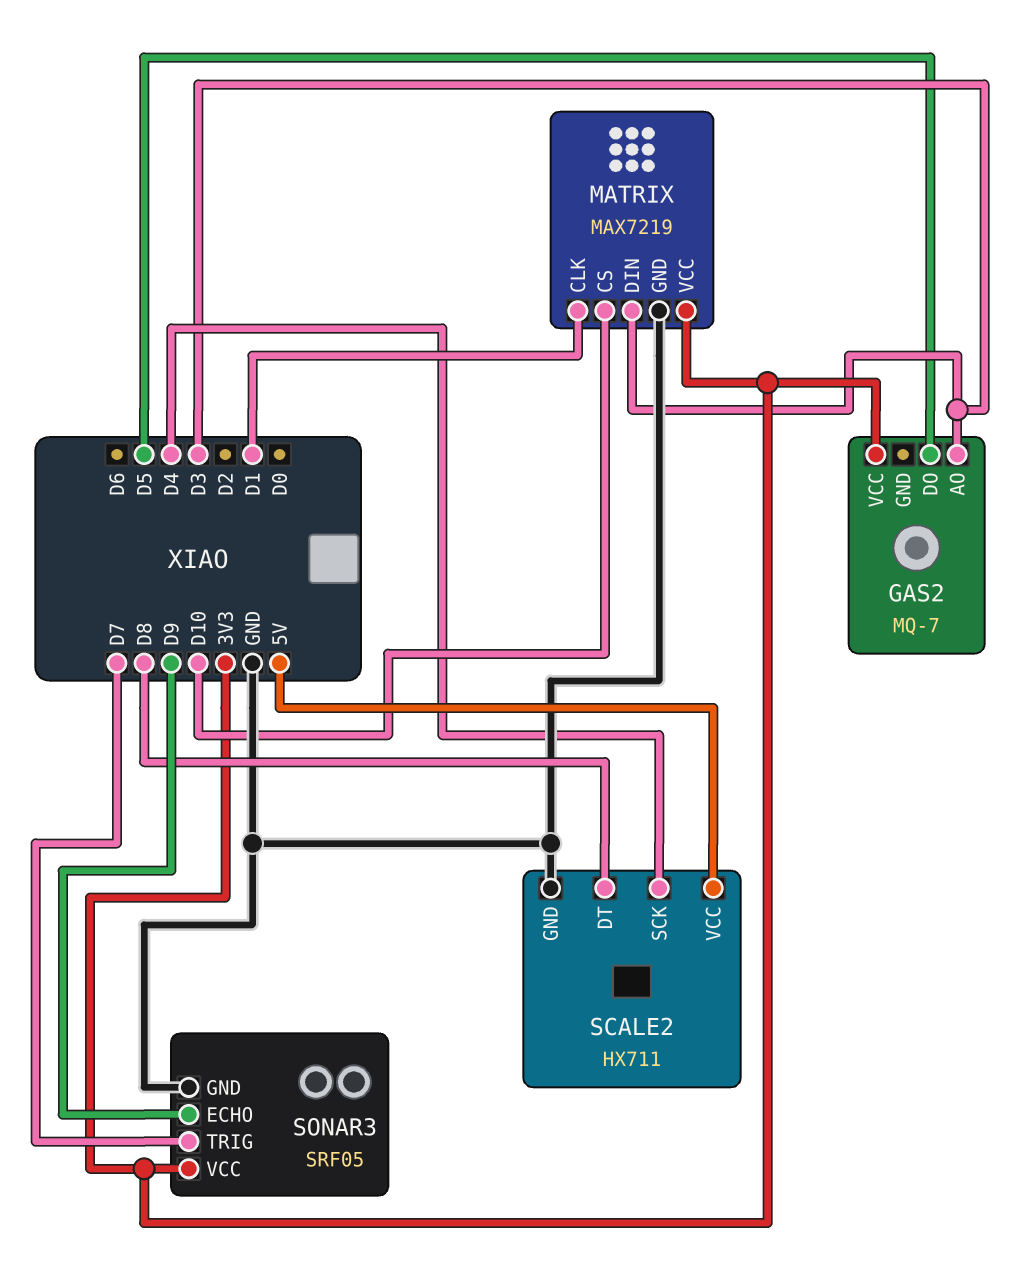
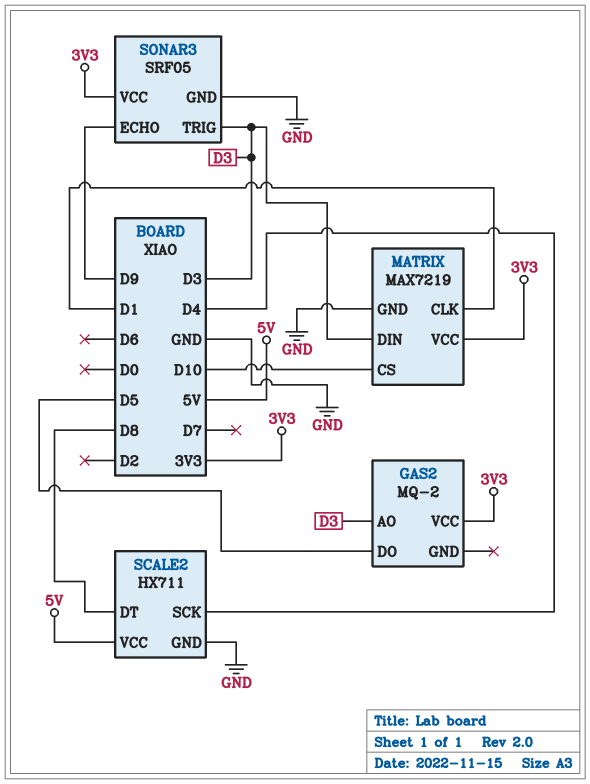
GAS2: MQ-7 -> MQ-2
SONAR3 pin TRIG: D7 -> D3

